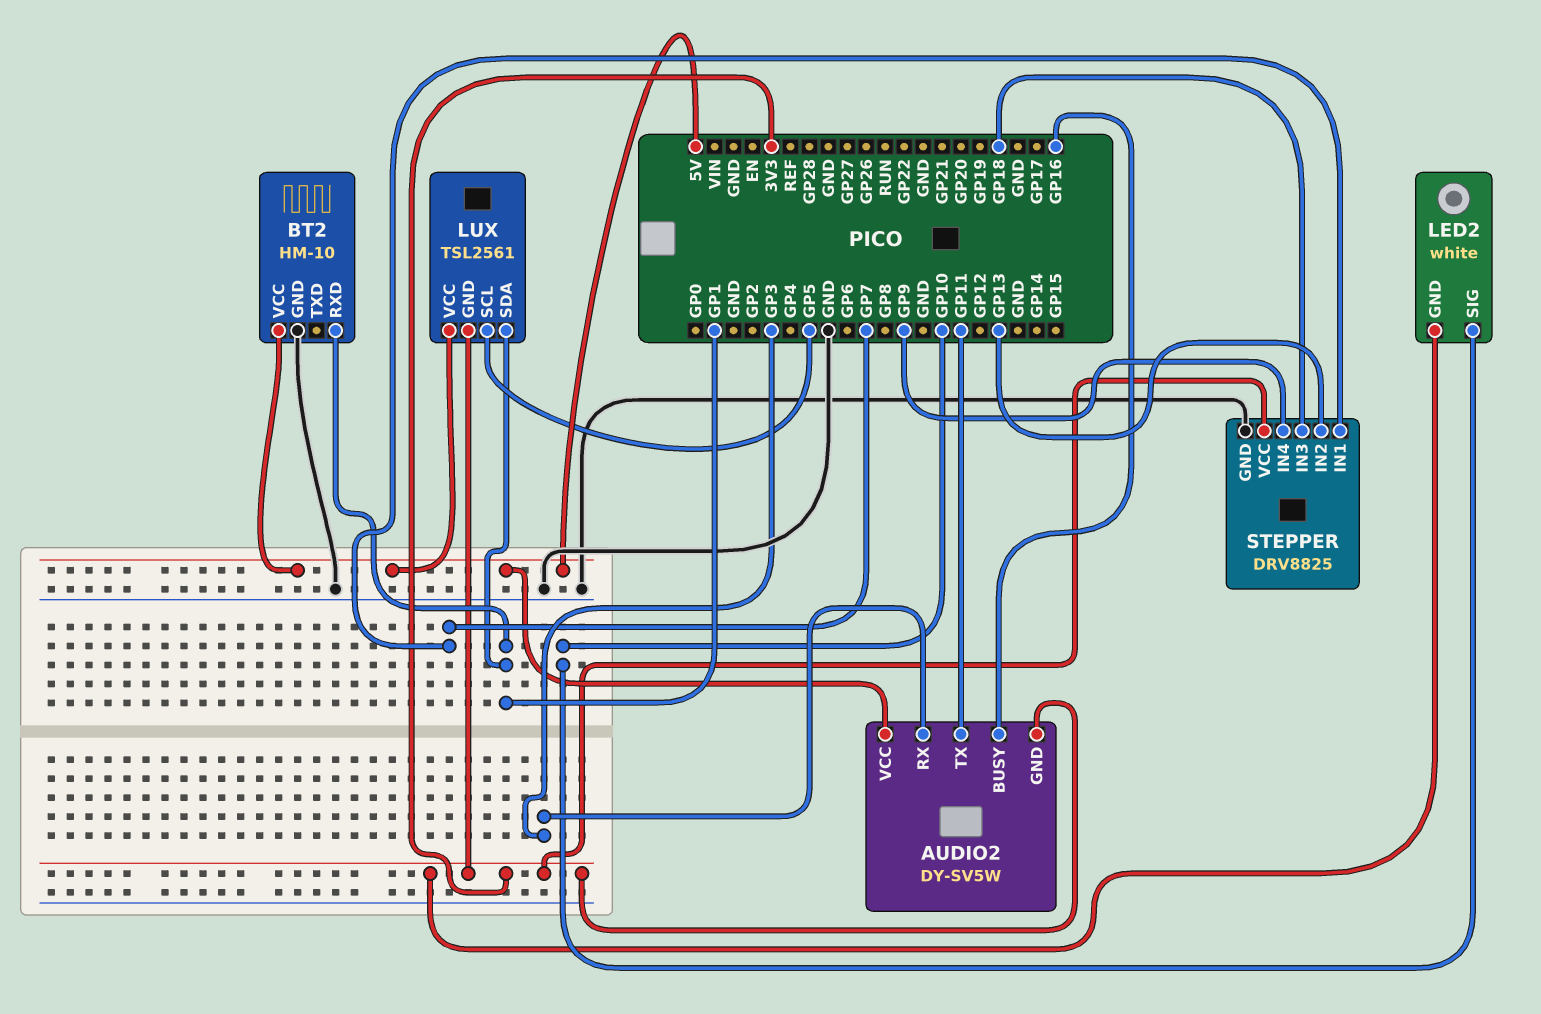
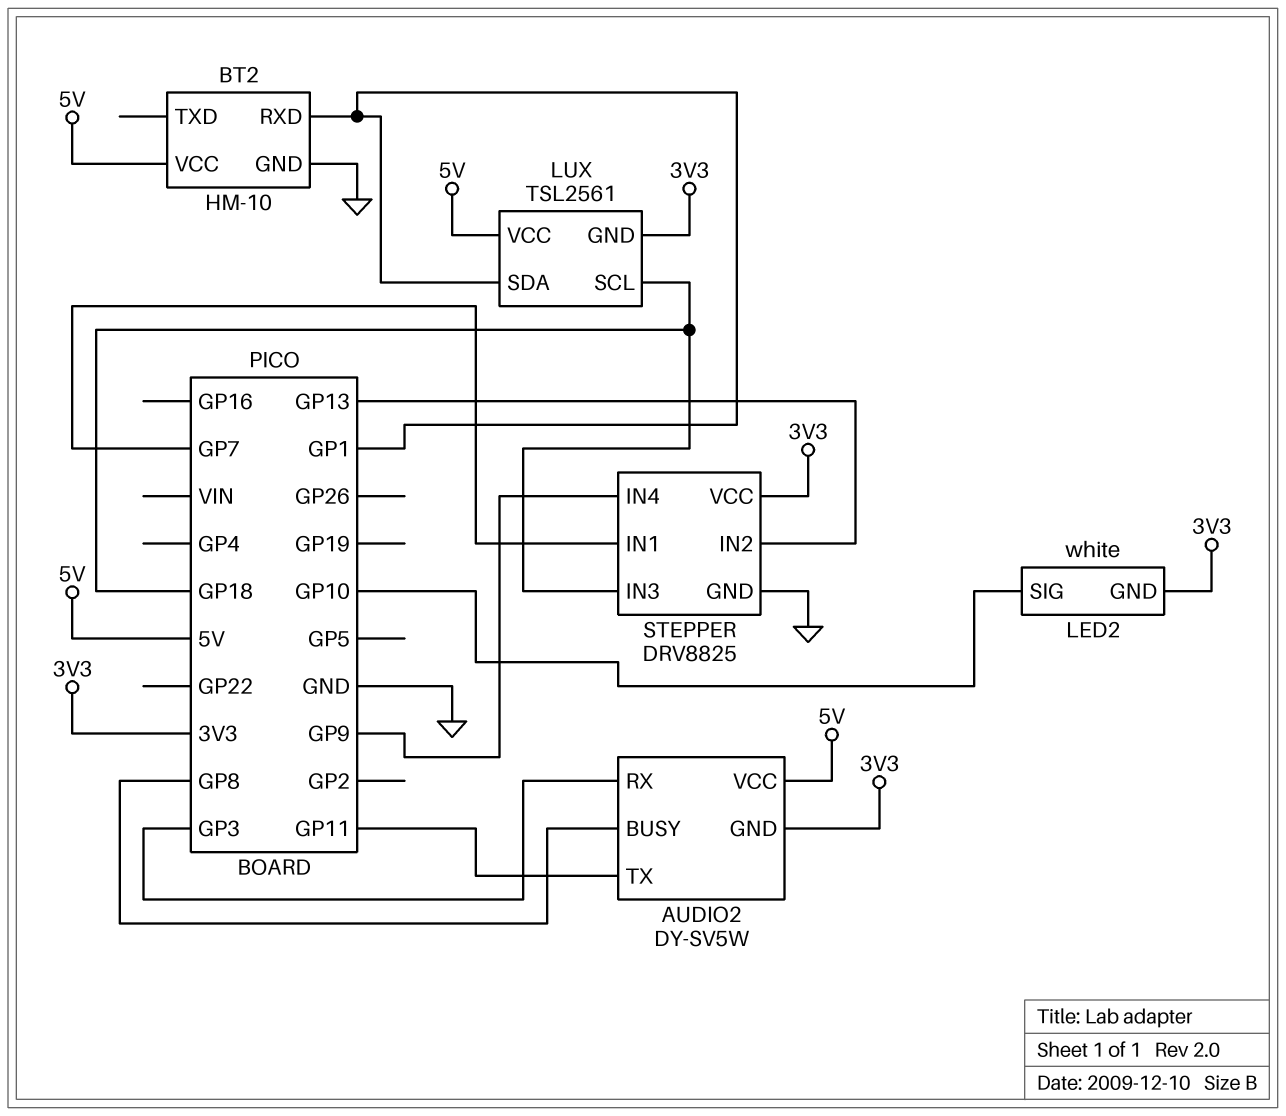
AUDIO2 pin BUSY: GP16 -> GP8
LUX pin SCL: GP5 -> GP18

